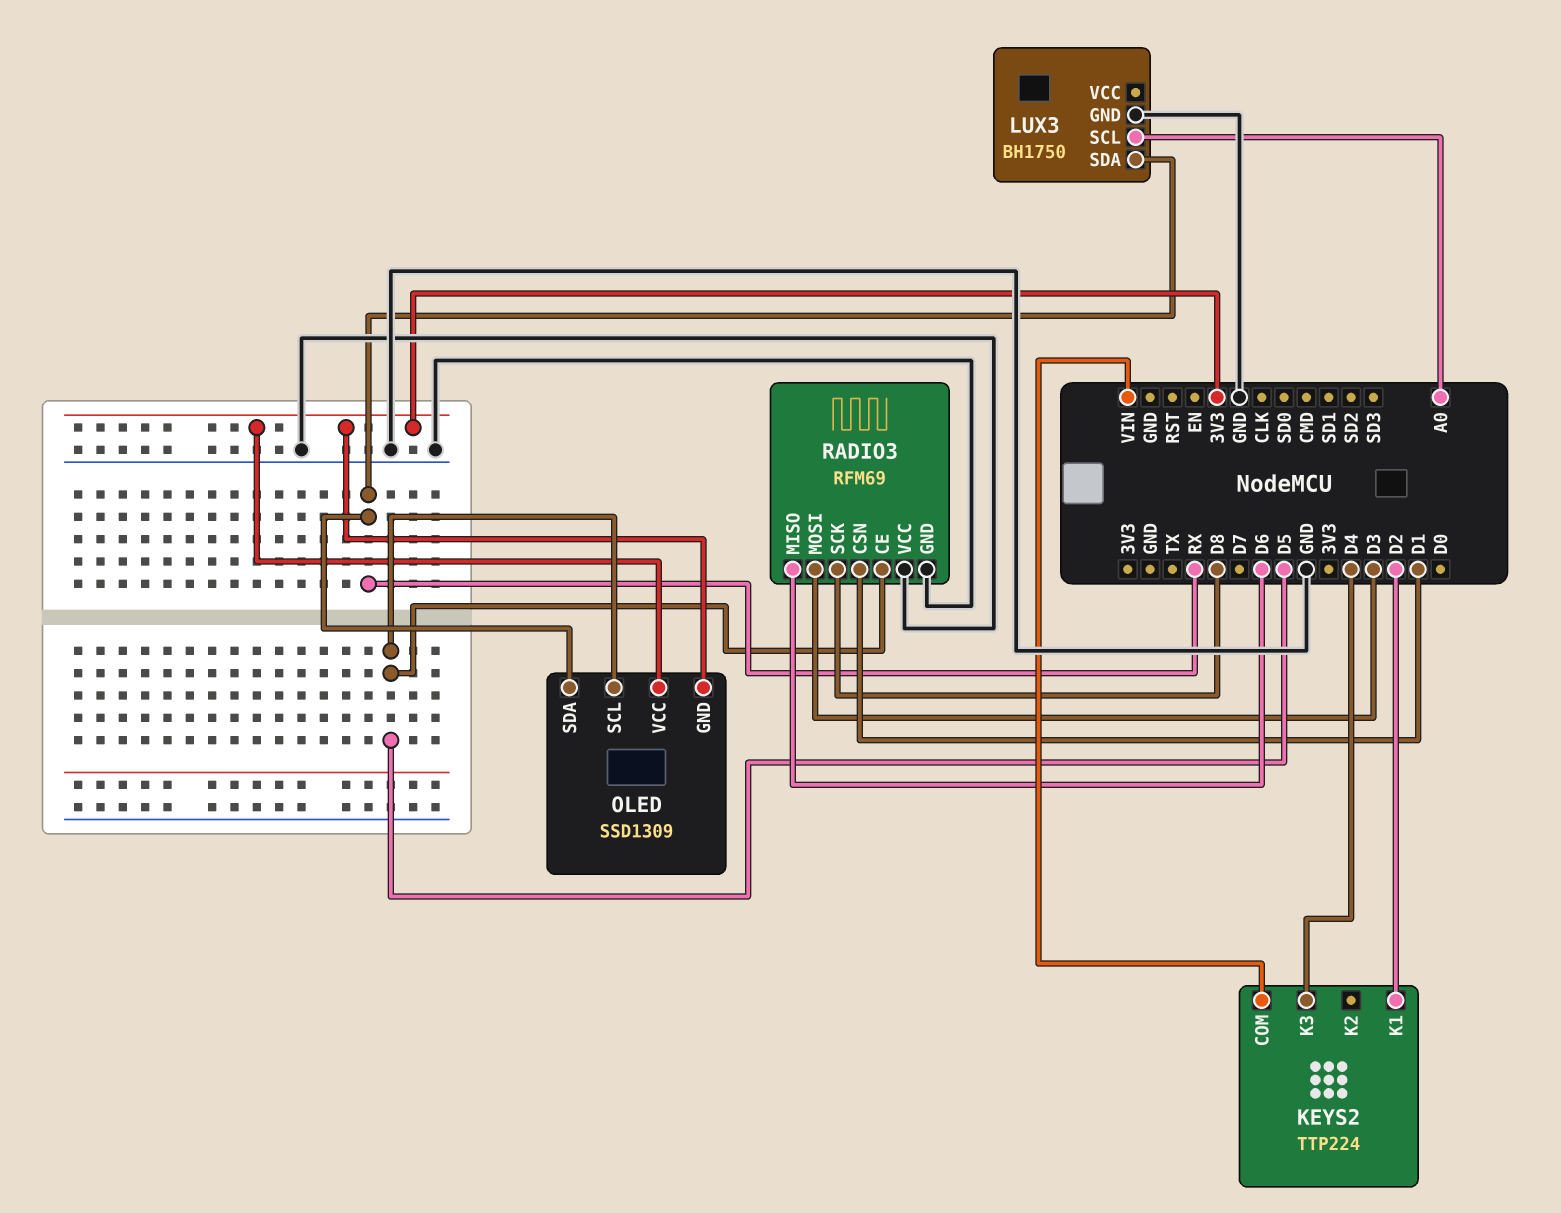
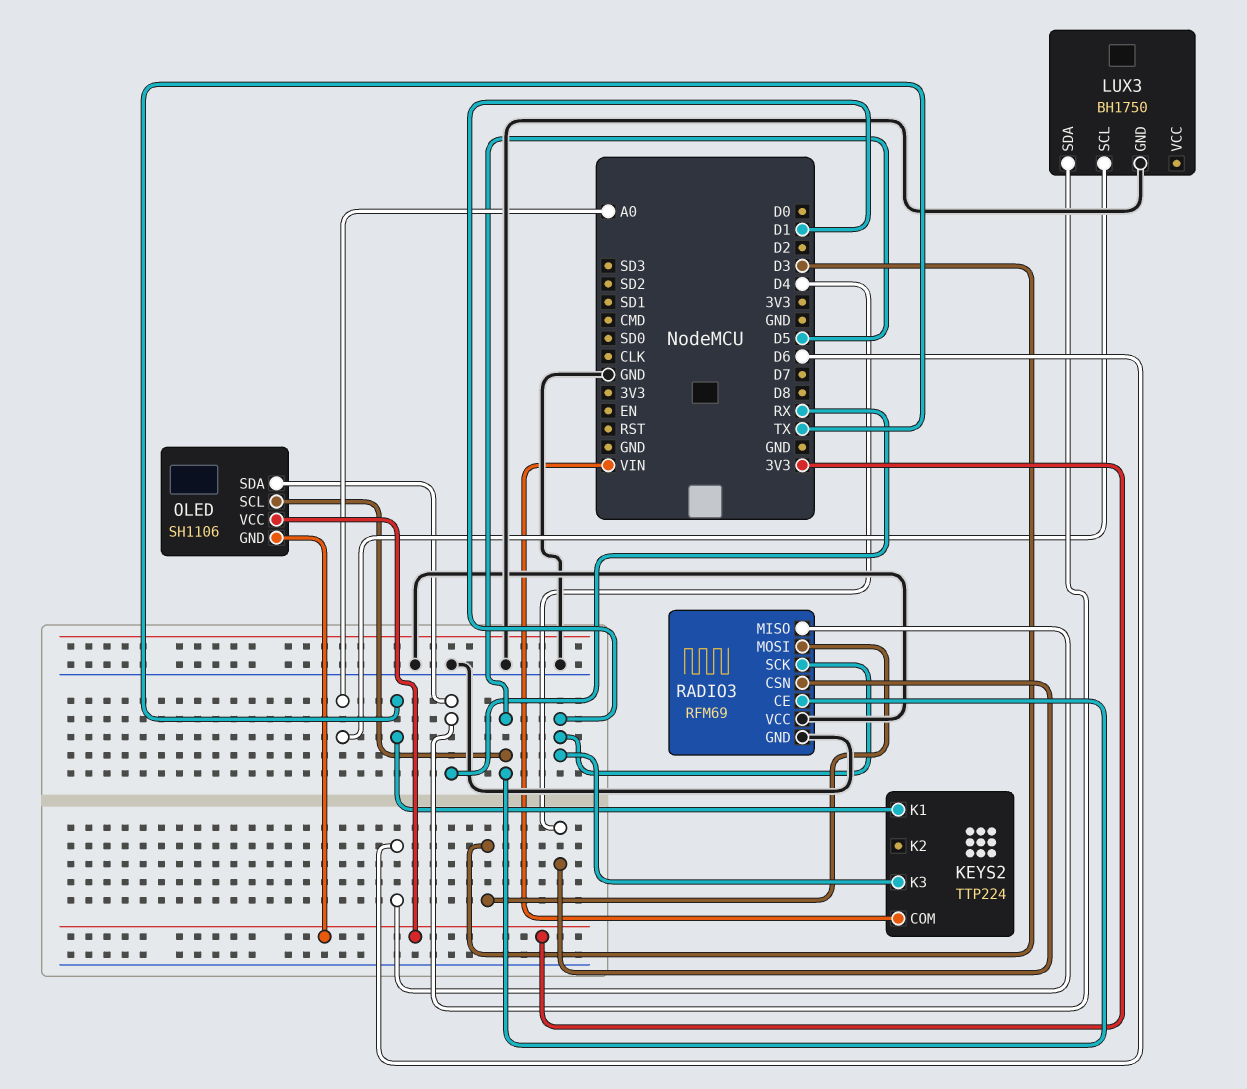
KEYS2 pin K1: D2 -> TX
KEYS2 pin K3: D4 -> D1
OLED: SSD1309 -> SH1106
RADIO3 pin CSN: D1 -> D4
RADIO3 pin SCK: D8 -> D1

